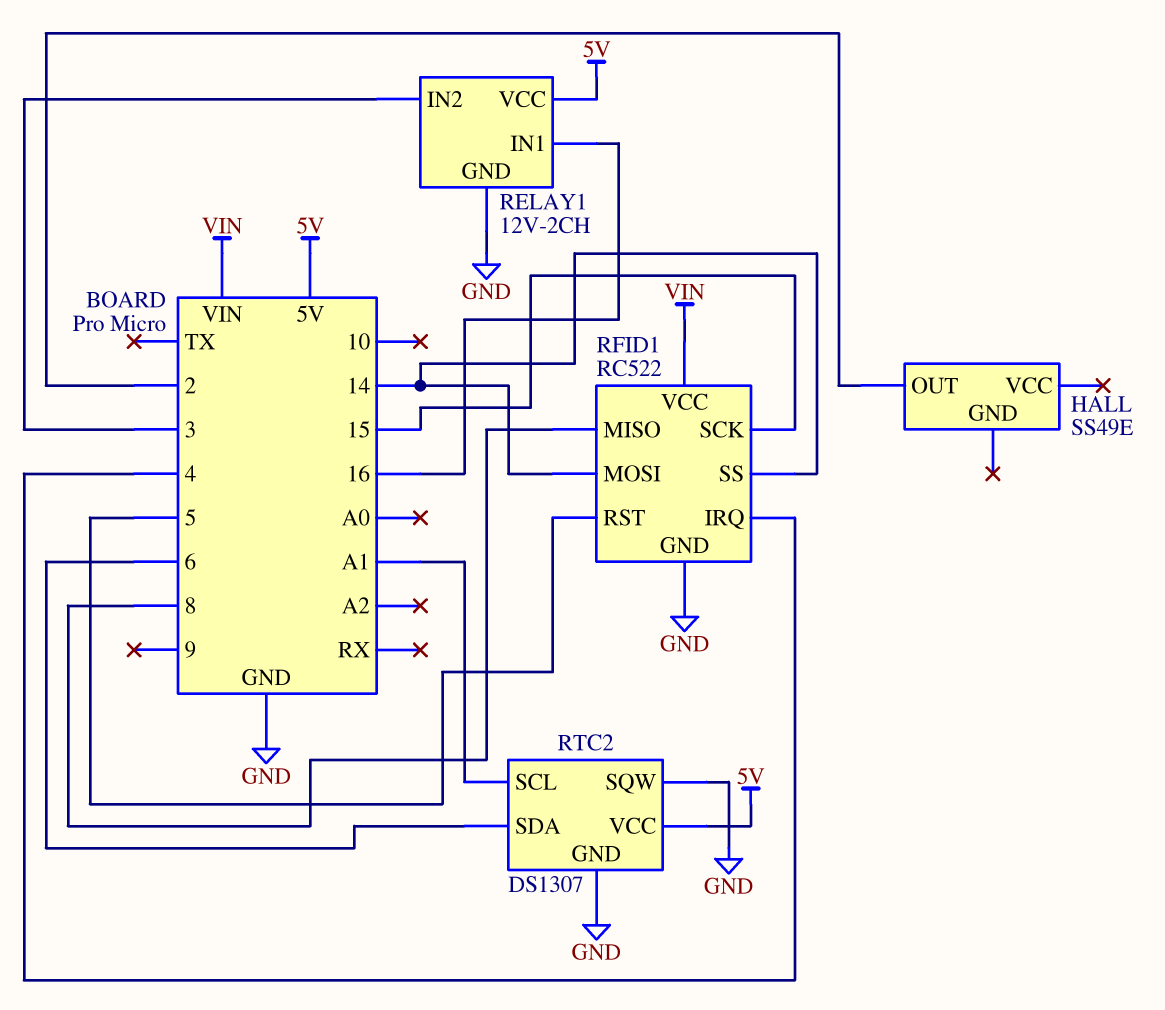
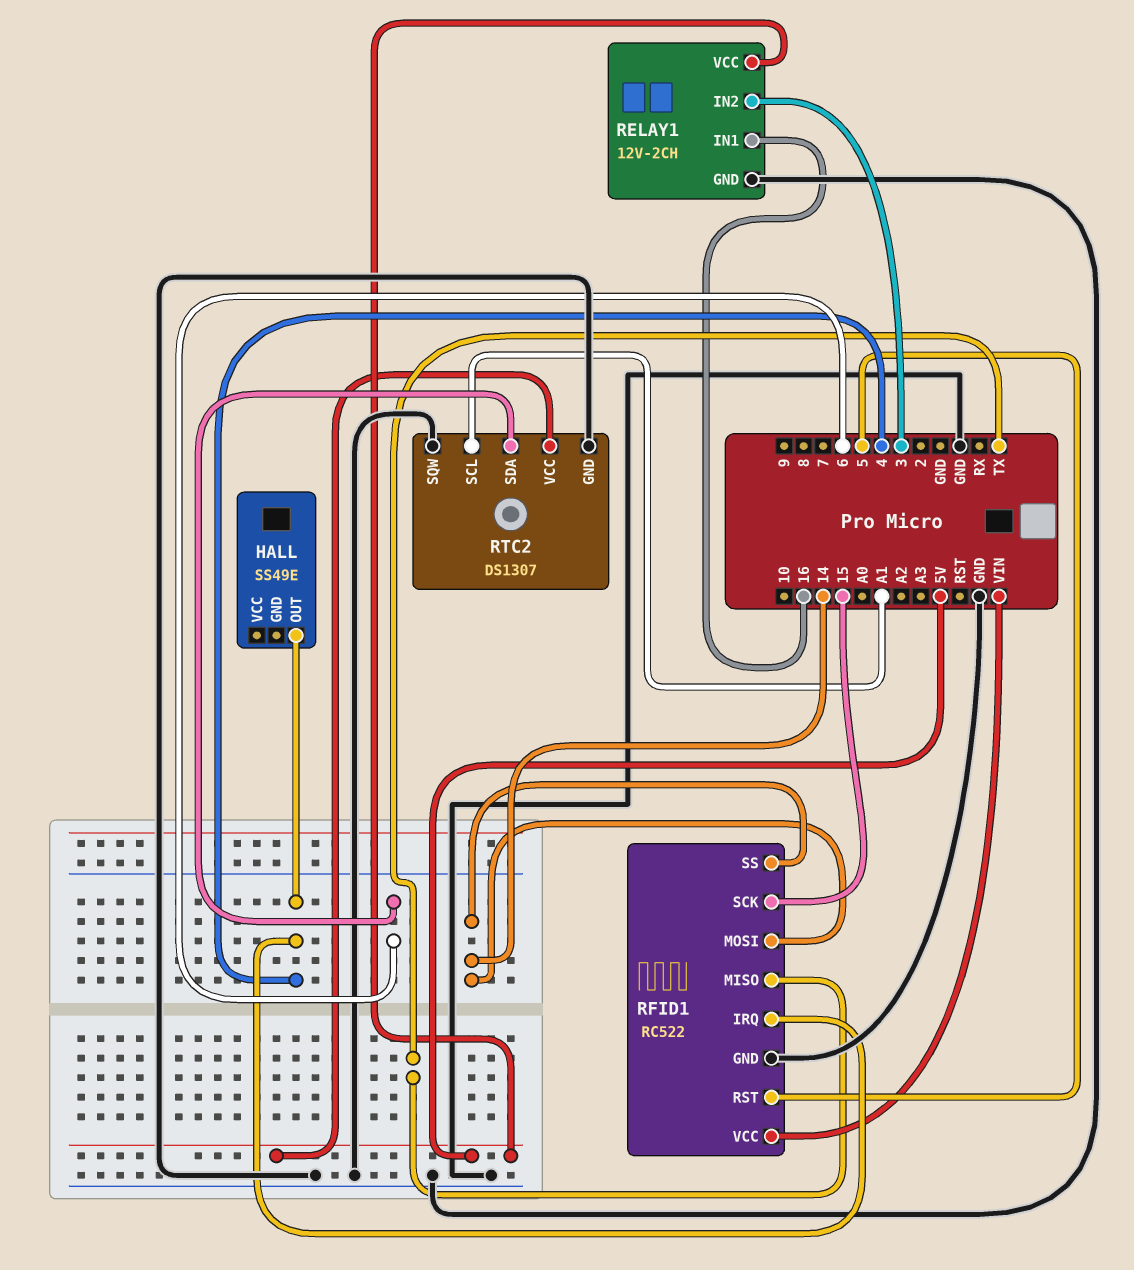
HALL pin OUT: 2 -> 4
RFID1 pin MISO: 8 -> TX

